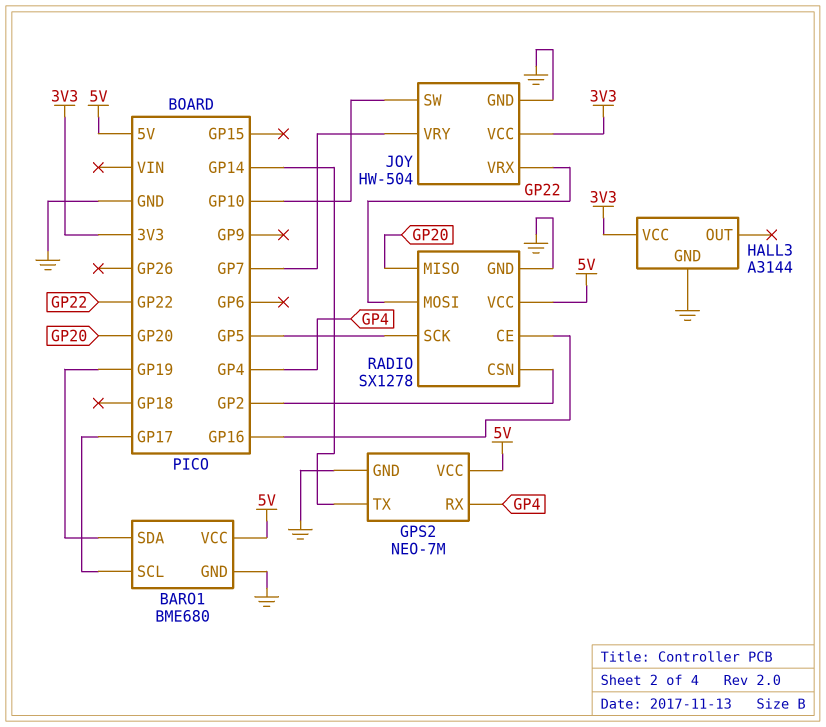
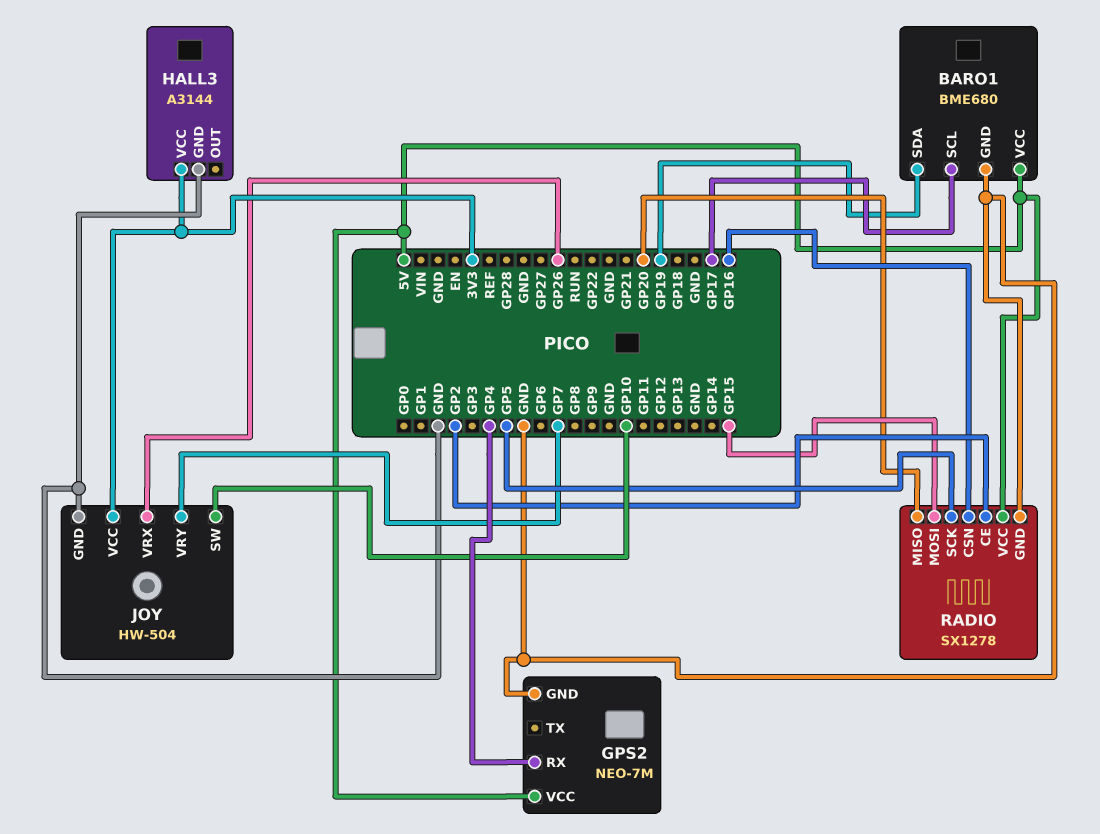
GPS2 pin TX: GP14 -> none
JOY pin VRX: GP22 -> GP26
RADIO pin CE: GP16 -> GP2
RADIO pin CSN: GP2 -> GP16
RADIO pin MOSI: GP22 -> GP15

